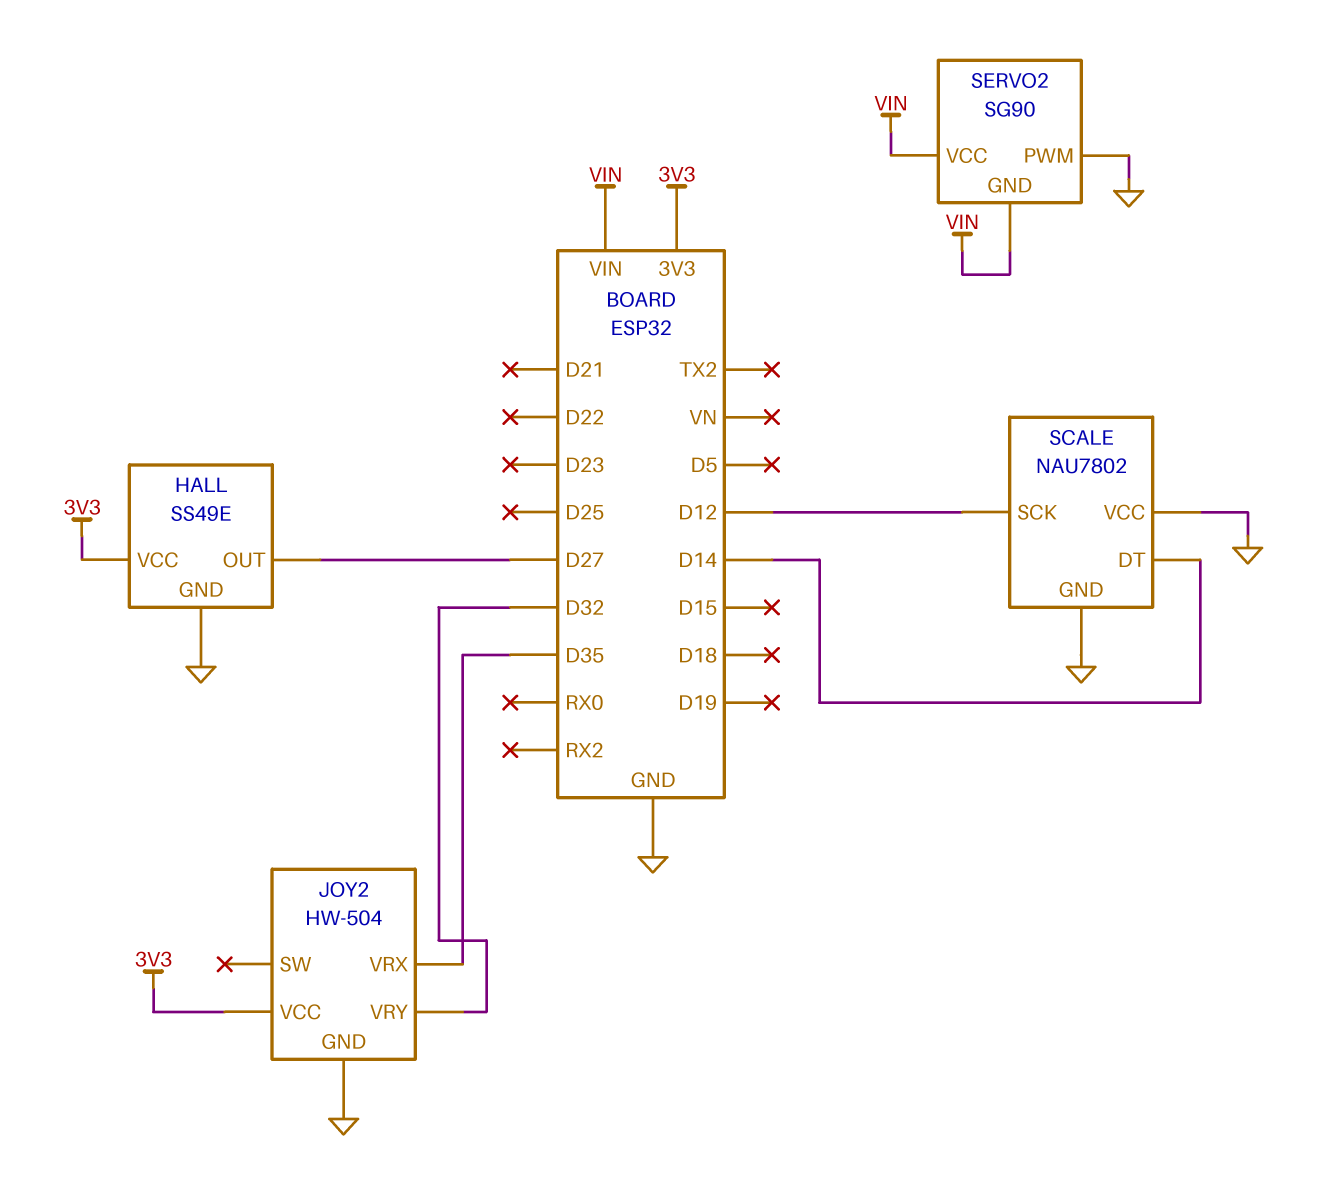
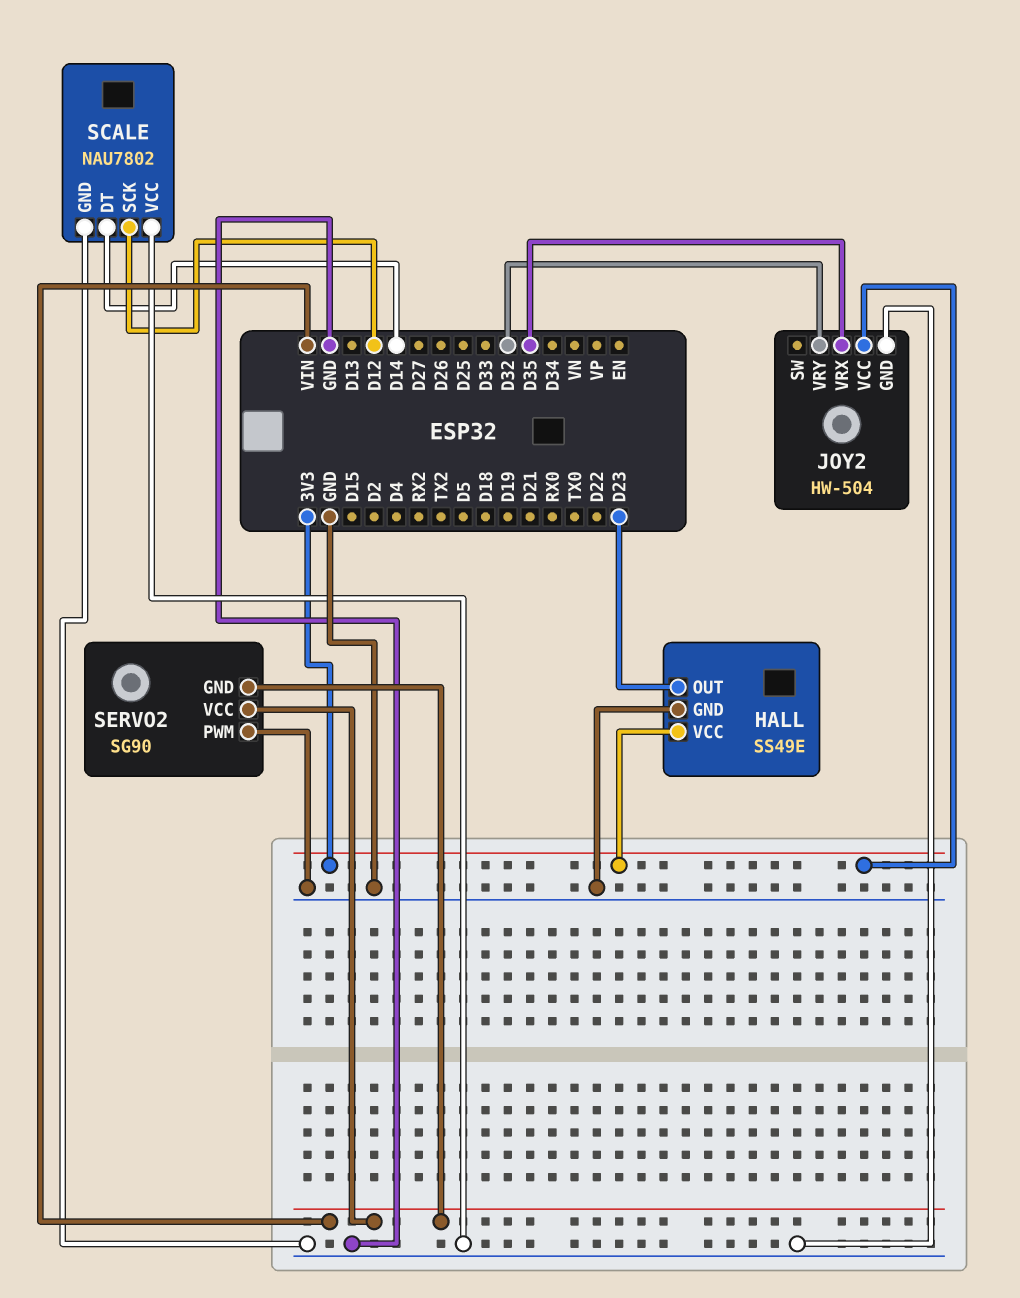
HALL pin OUT: D27 -> D23

